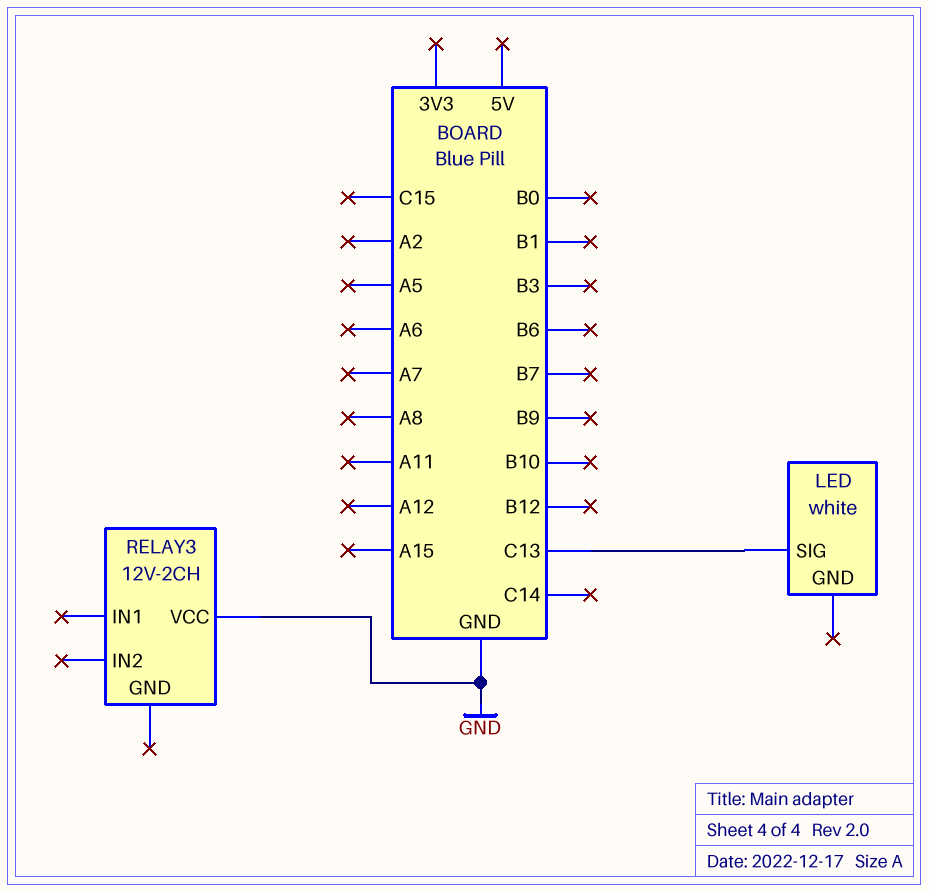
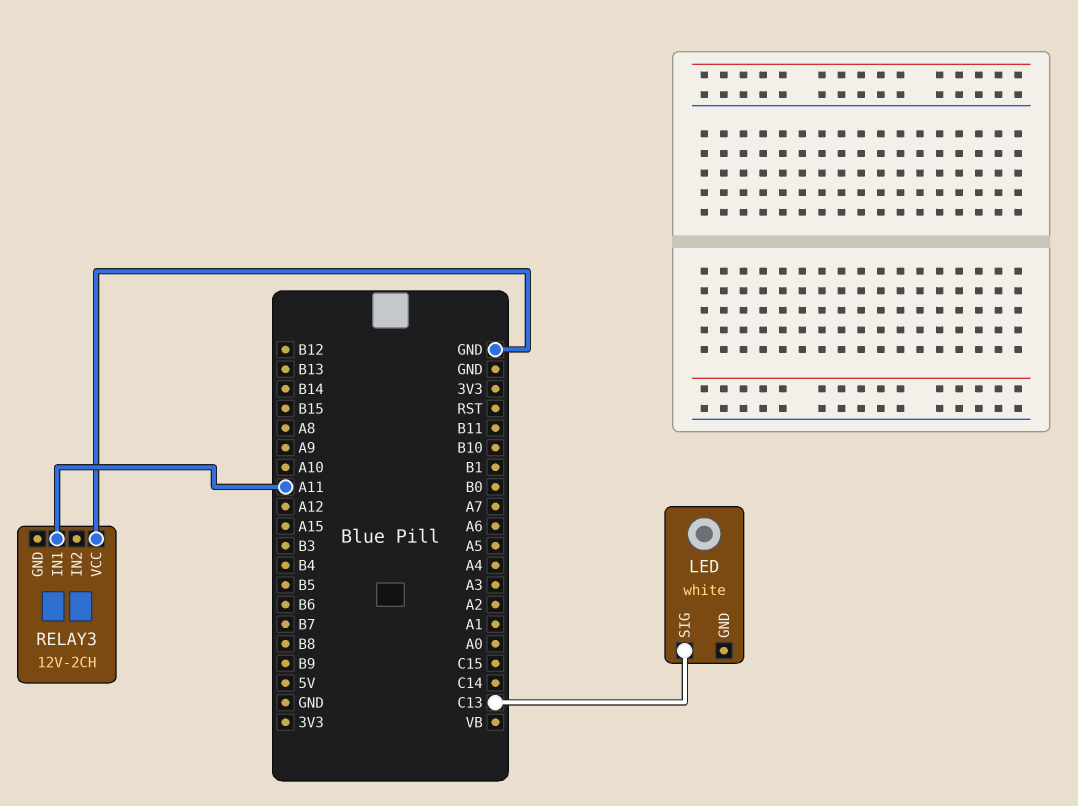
RELAY3 pin IN1: none -> A11

